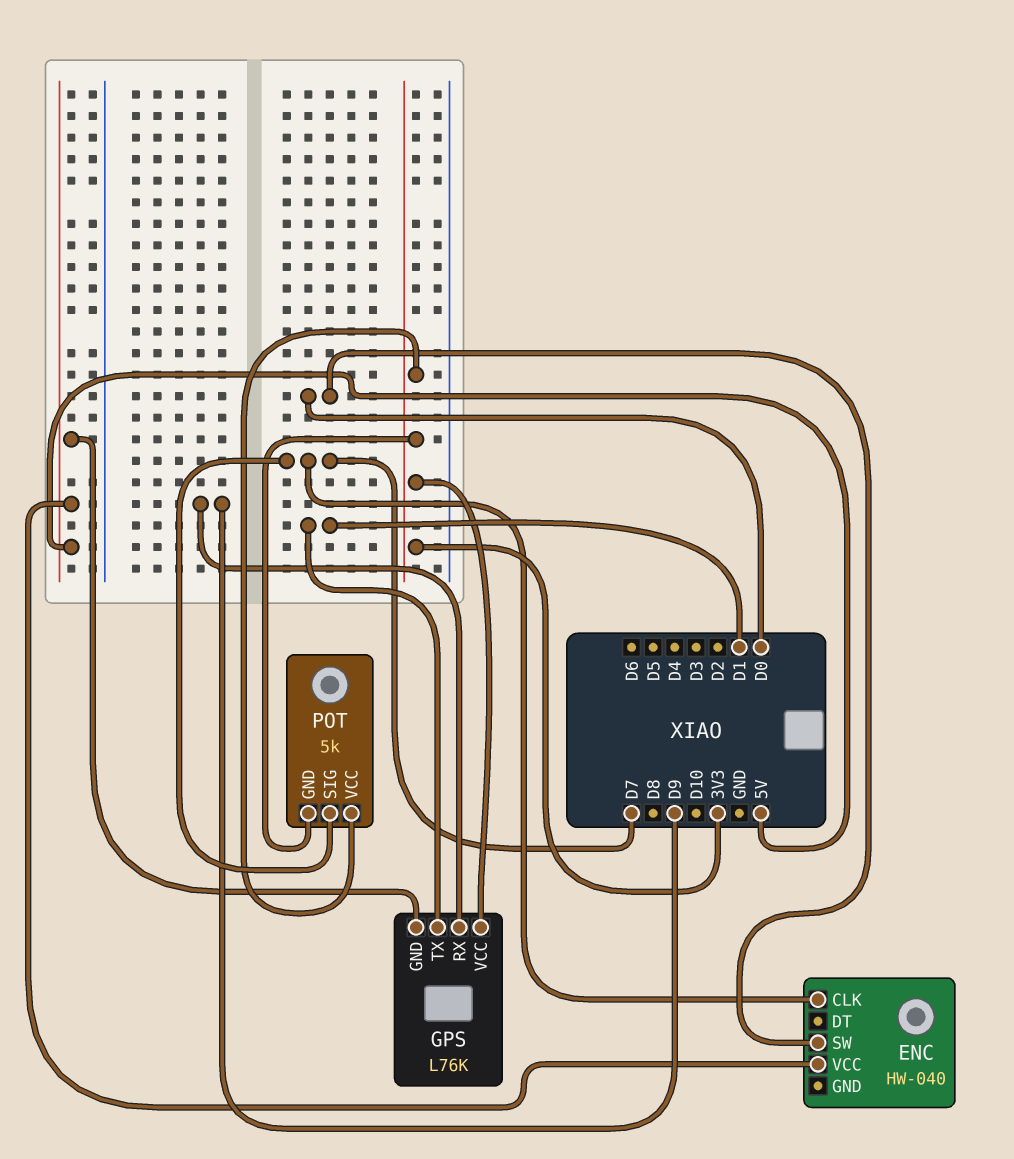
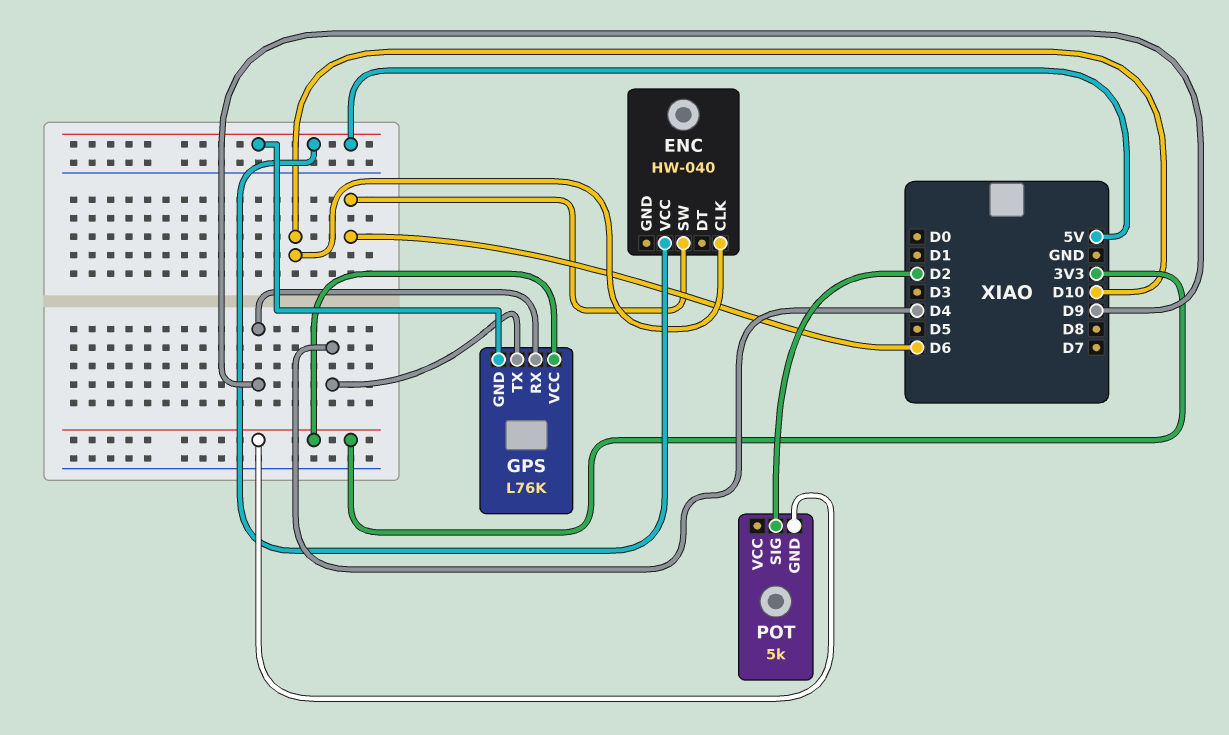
ENC pin CLK: D7 -> D10
ENC pin SW: D0 -> D6
GPS pin TX: D1 -> D4
POT pin SIG: D7 -> D2
POT pin VCC: 3V3 -> none

